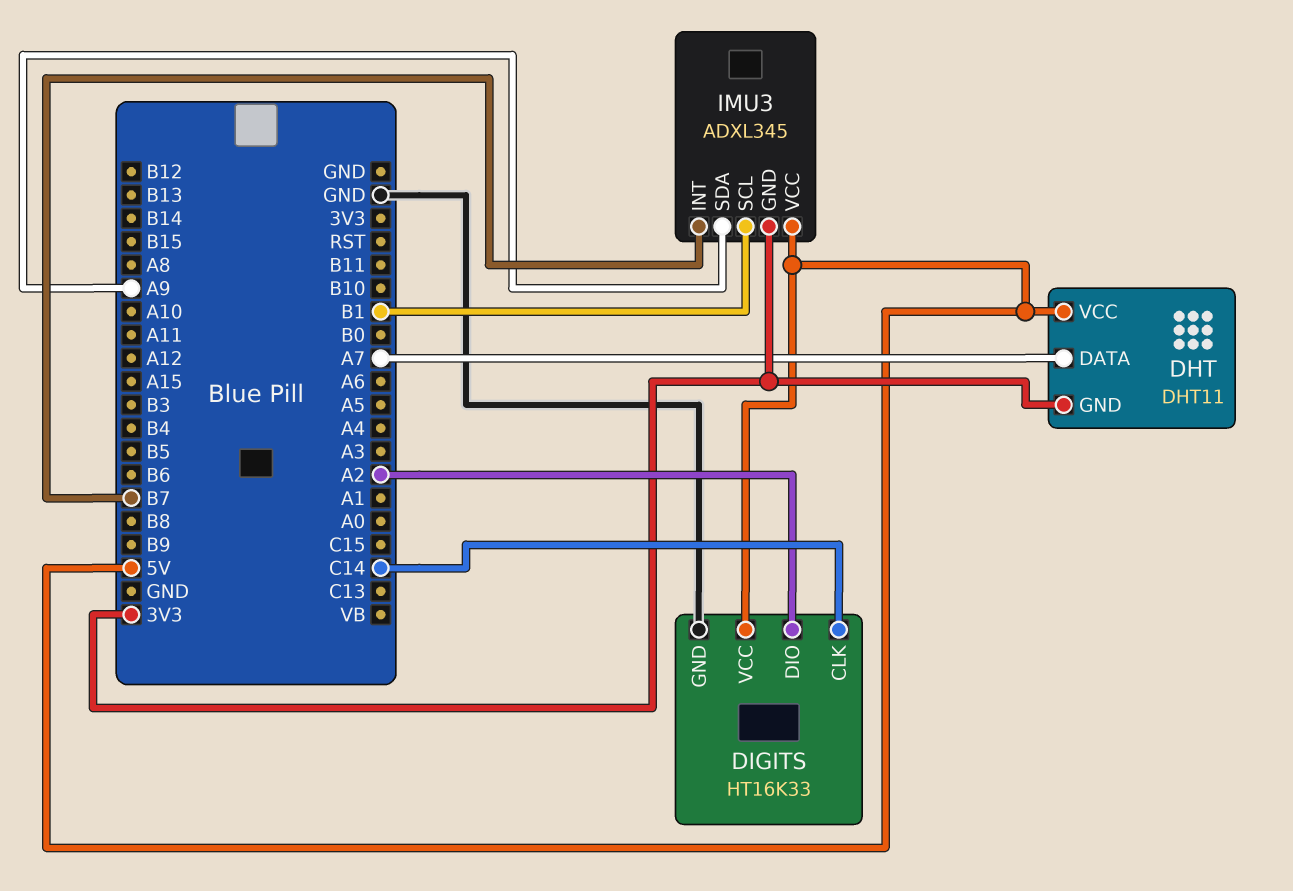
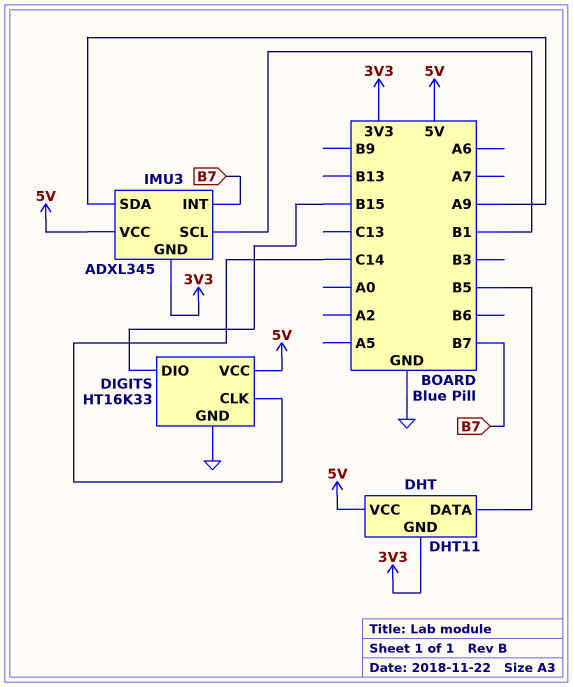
DHT pin DATA: A7 -> B5
DIGITS pin DIO: A2 -> B15

